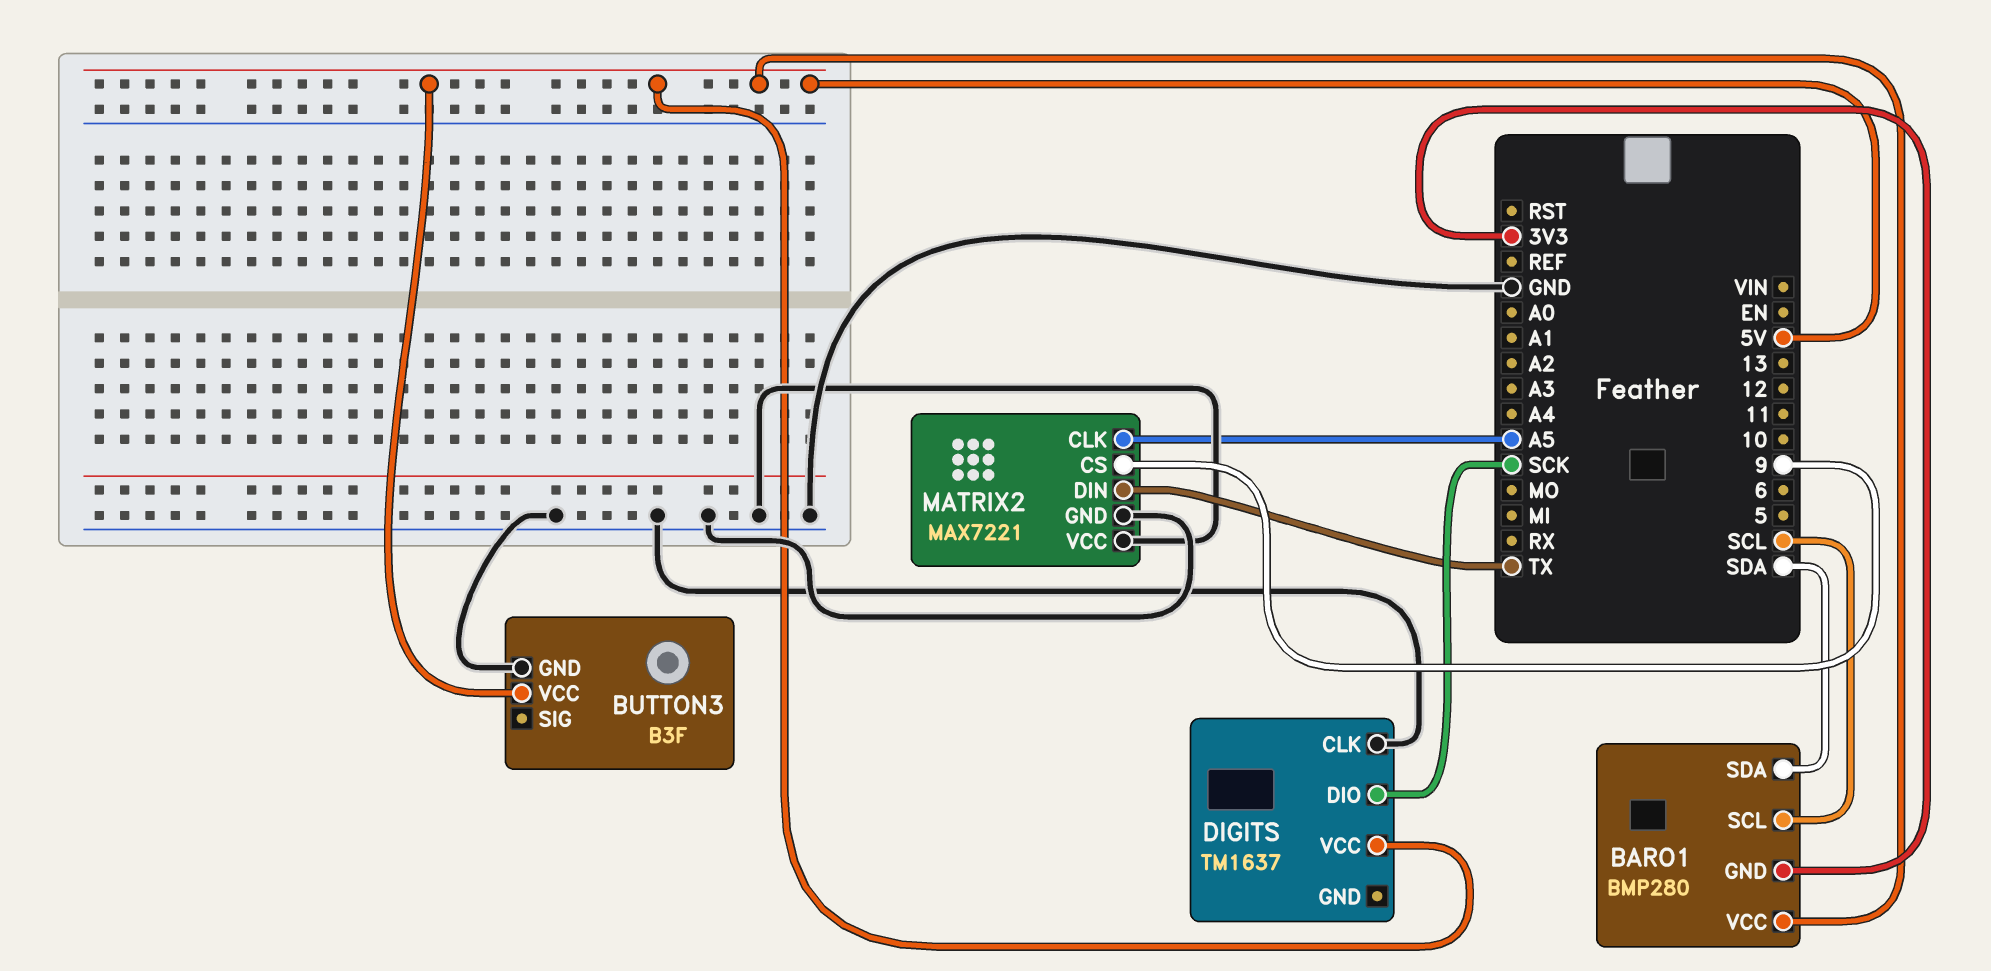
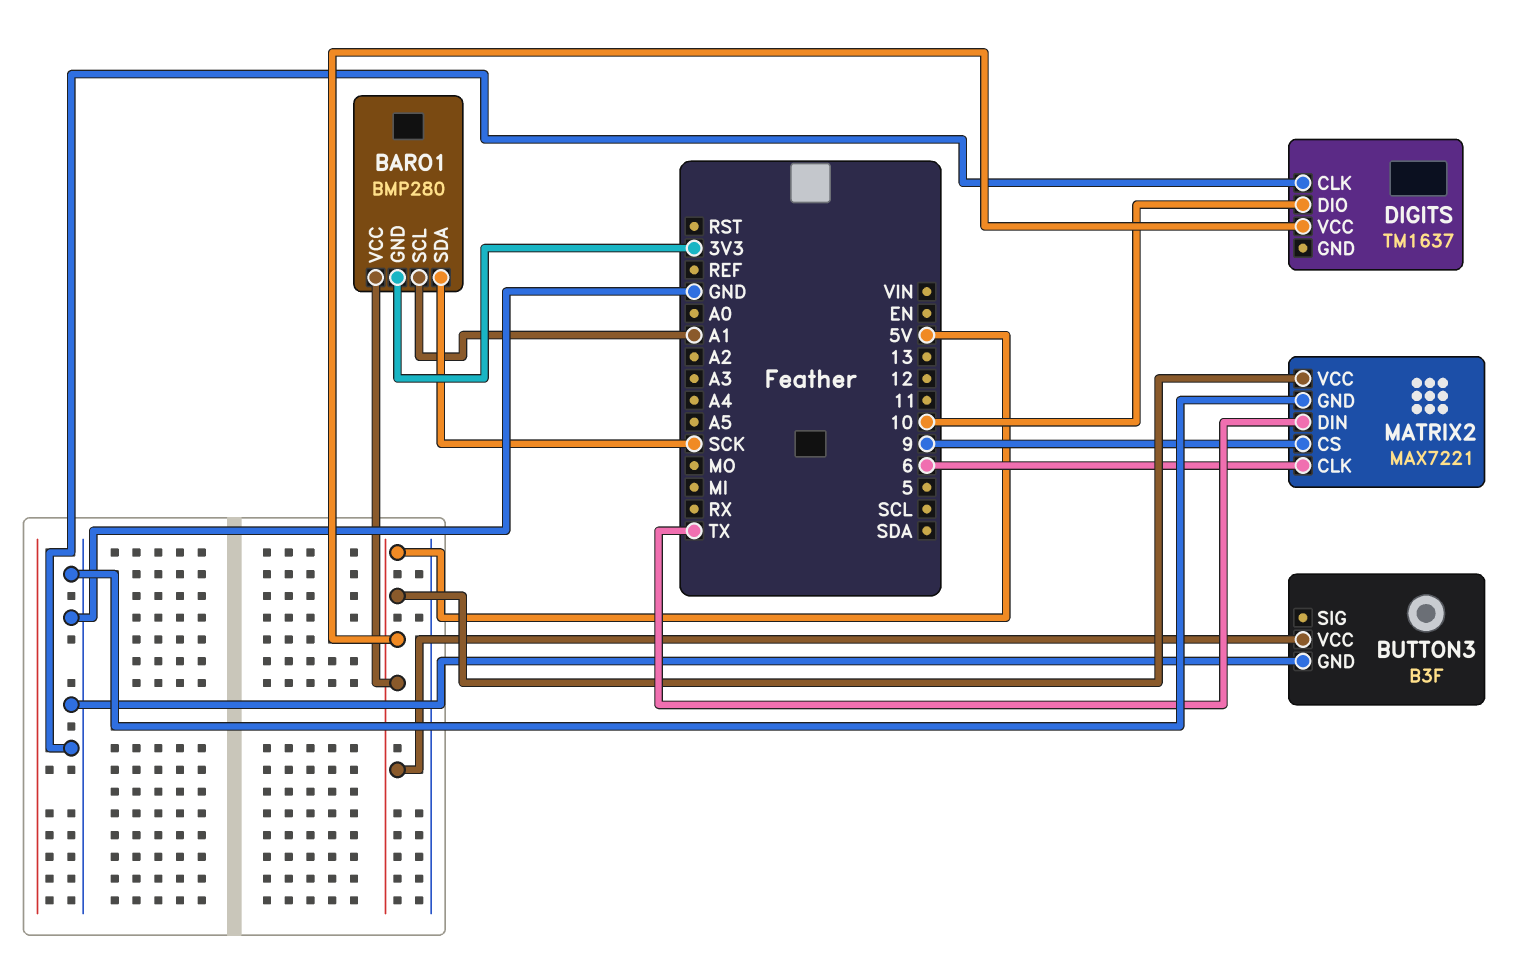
BARO1 pin SCL: SCL -> A1
BARO1 pin SDA: SDA -> SCK
DIGITS pin DIO: SCK -> 10
MATRIX2 pin CLK: A5 -> 6
MATRIX2 pin VCC: GND -> 5V

